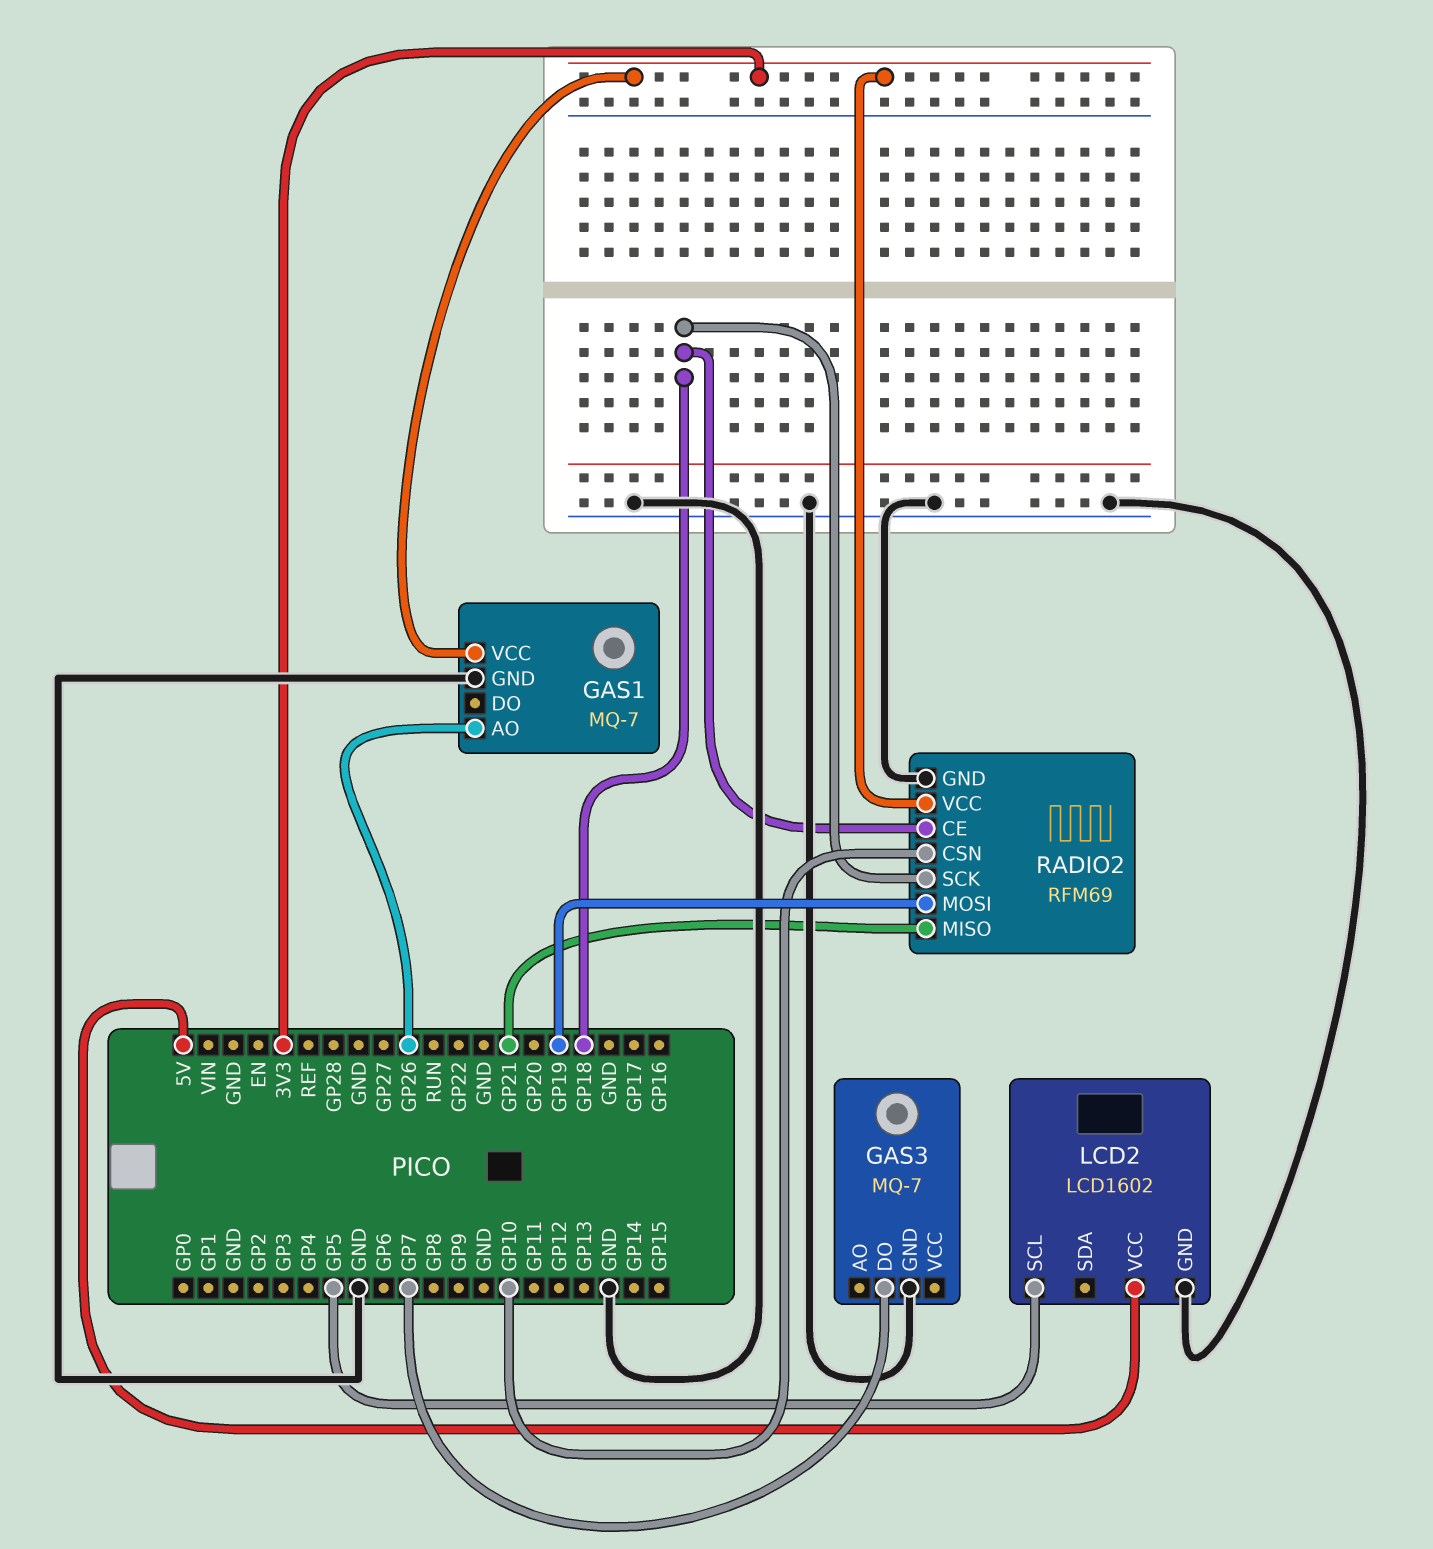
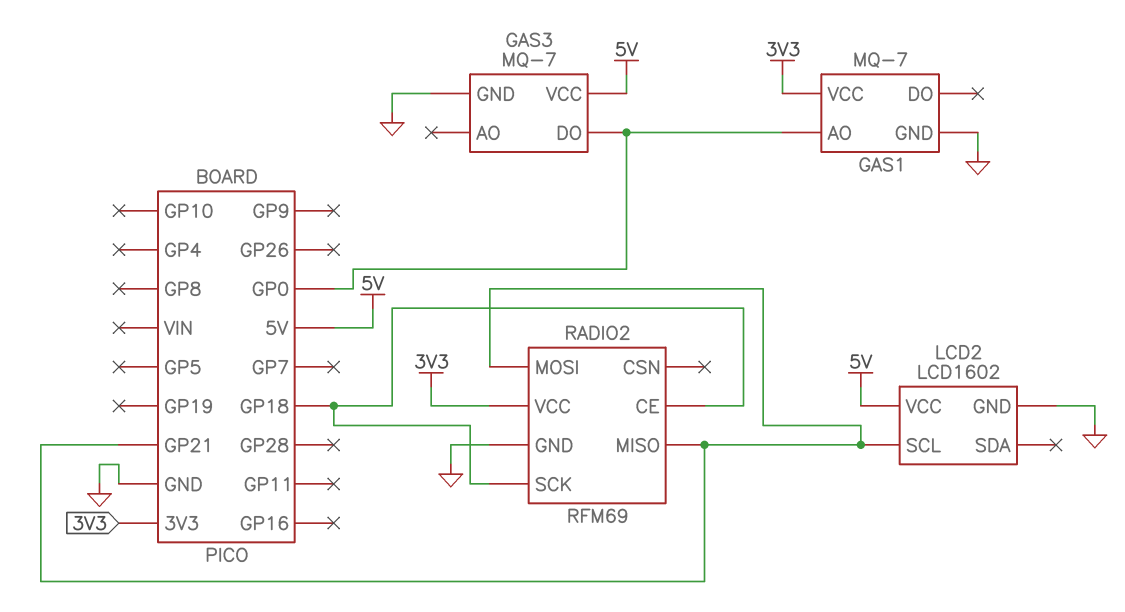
GAS1 pin AO: GP26 -> GP0
GAS3 pin DO: GP7 -> GP0
GAS3 pin VCC: none -> 5V
LCD2 pin SCL: GP5 -> GP21
RADIO2 pin CSN: GP10 -> none
RADIO2 pin MOSI: GP19 -> GP21

